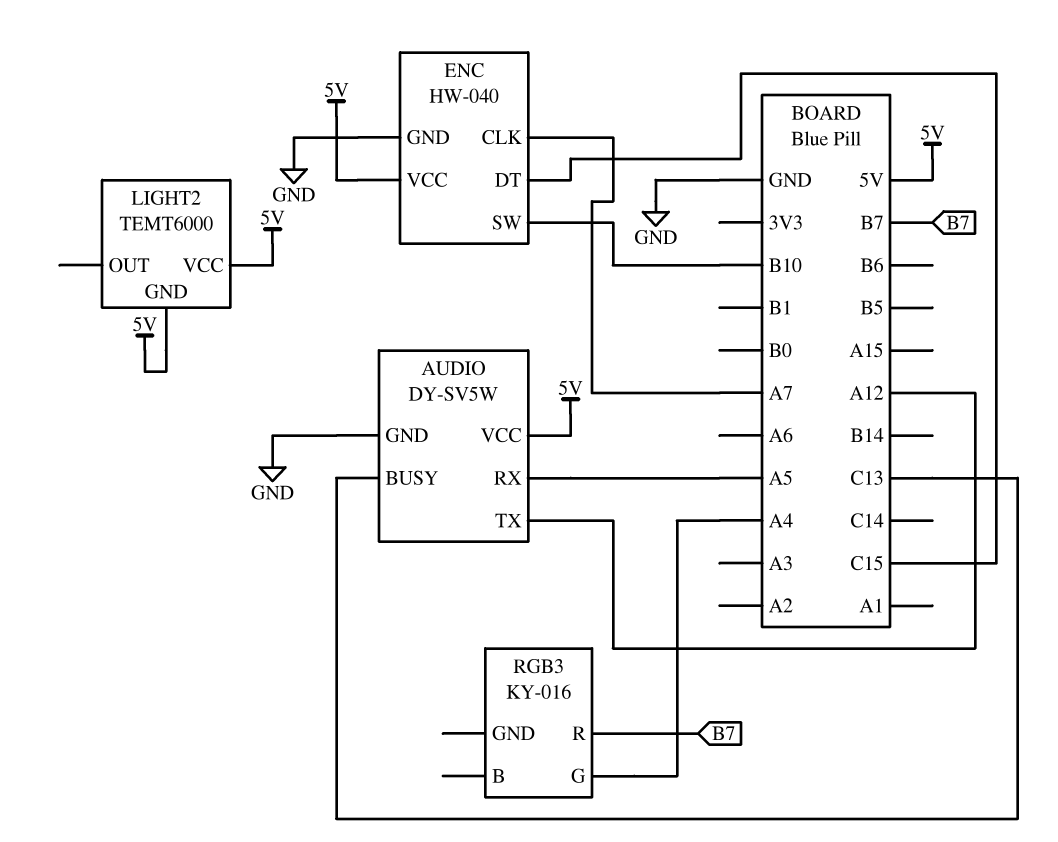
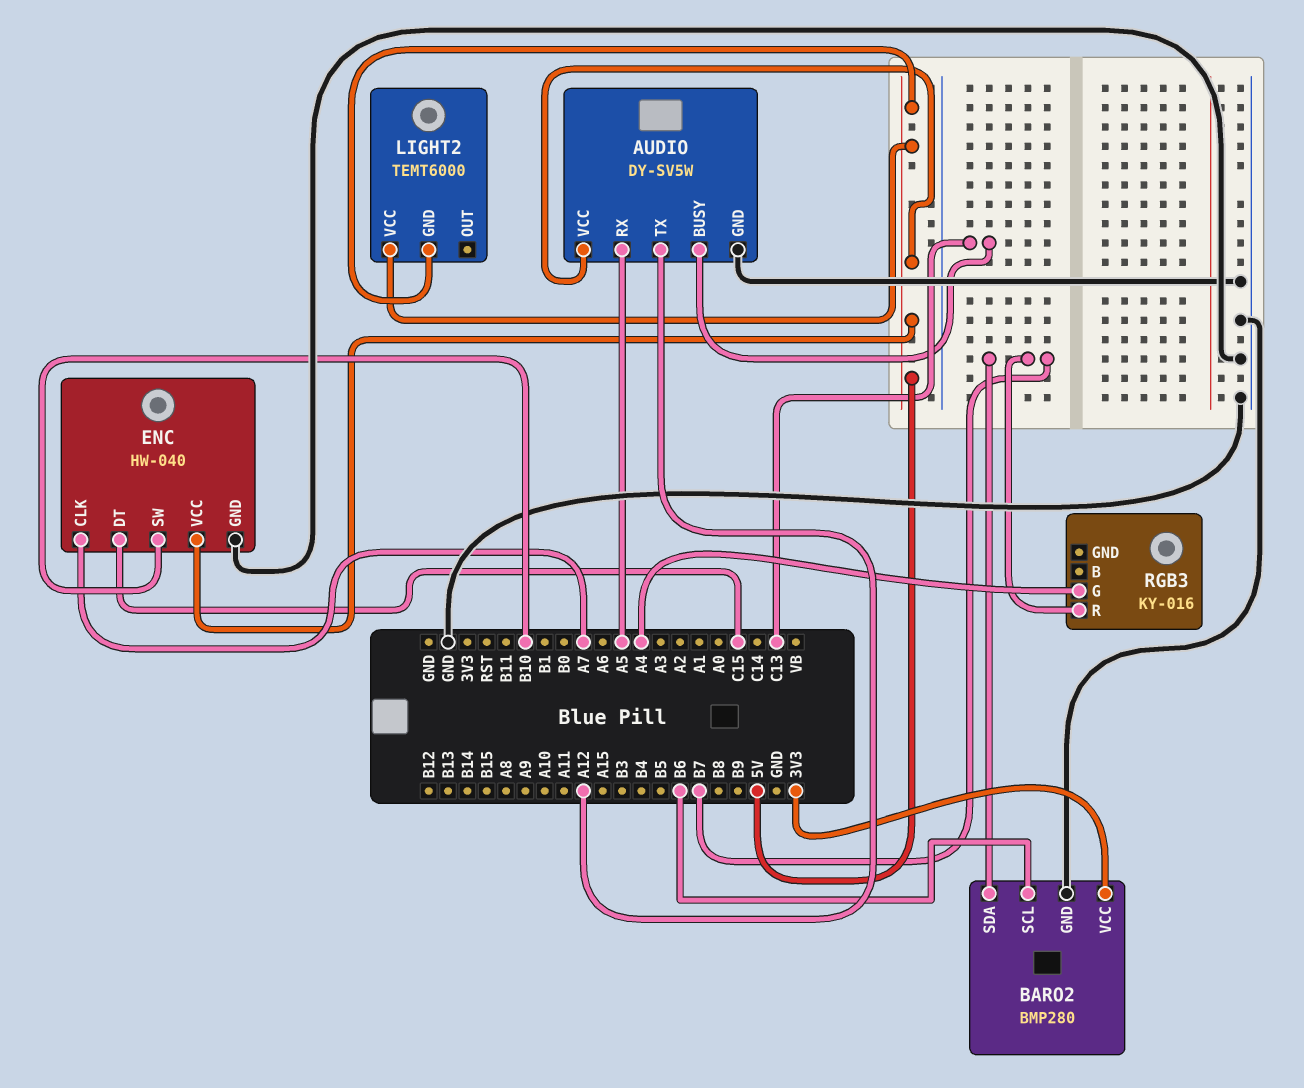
BARO2: none -> BMP280
BARO2 pin GND: none -> GND
BARO2 pin SCL: none -> B6
BARO2 pin SDA: none -> B7
BARO2 pin VCC: none -> 3V3

